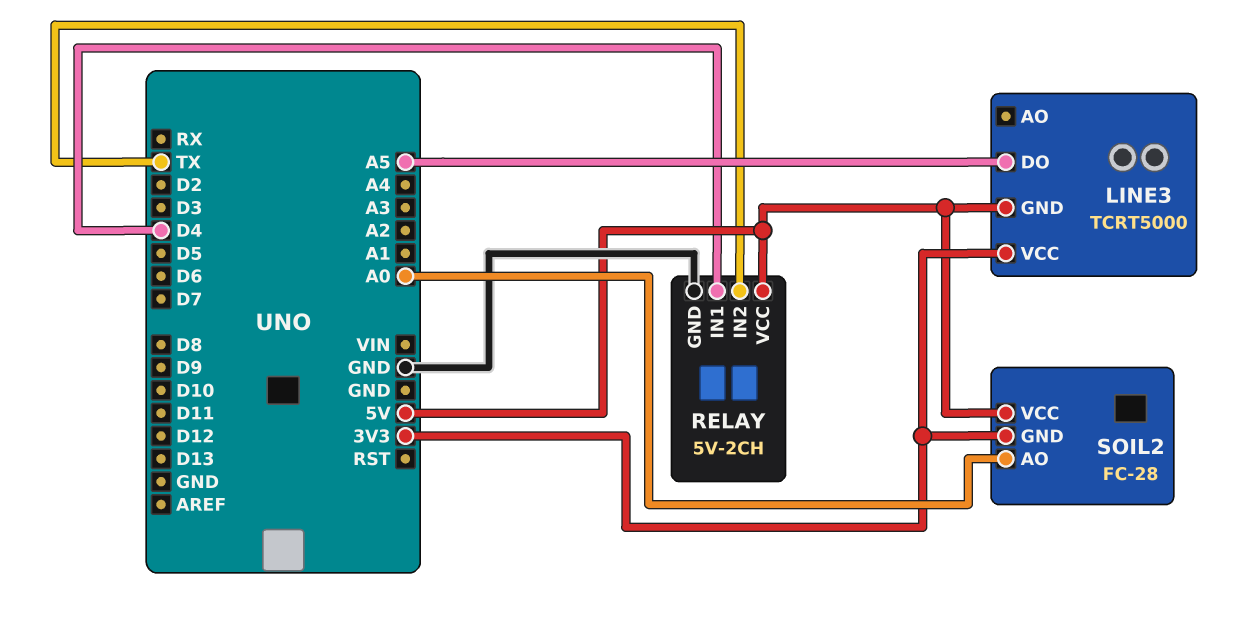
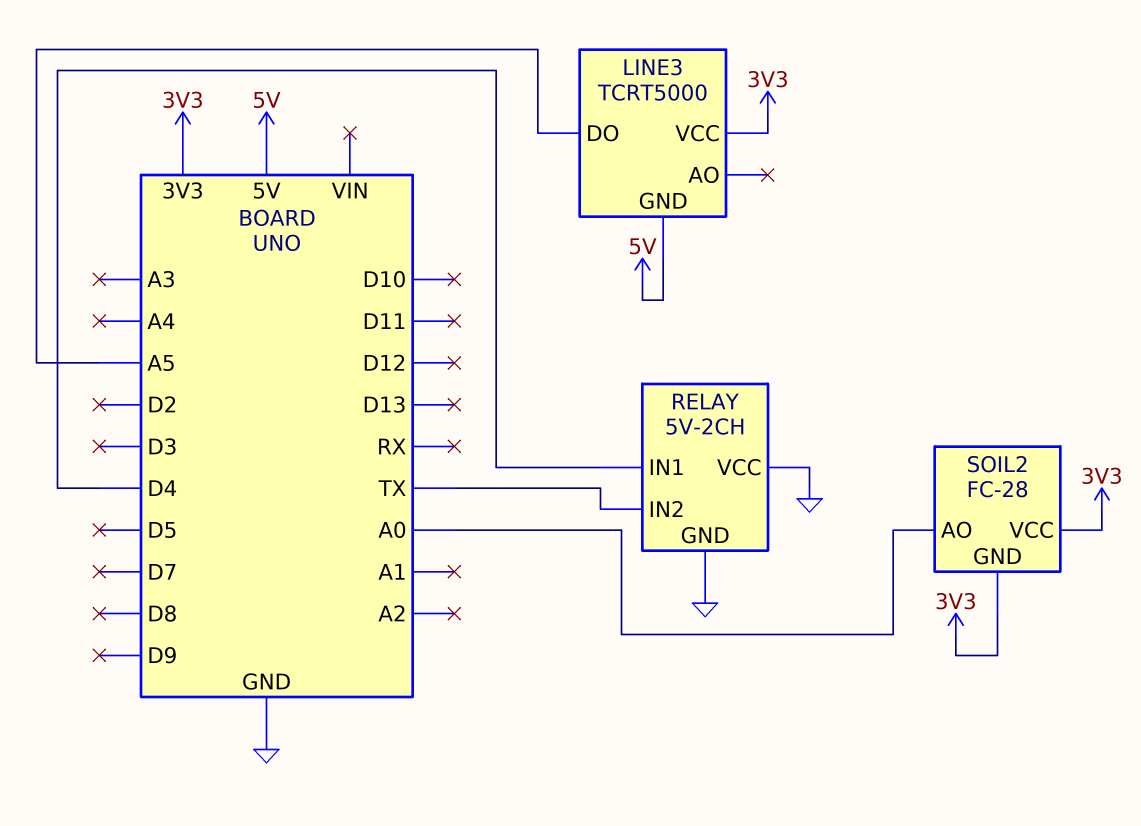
RELAY pin VCC: 5V -> GND
SOIL2 pin VCC: 5V -> 3V3

